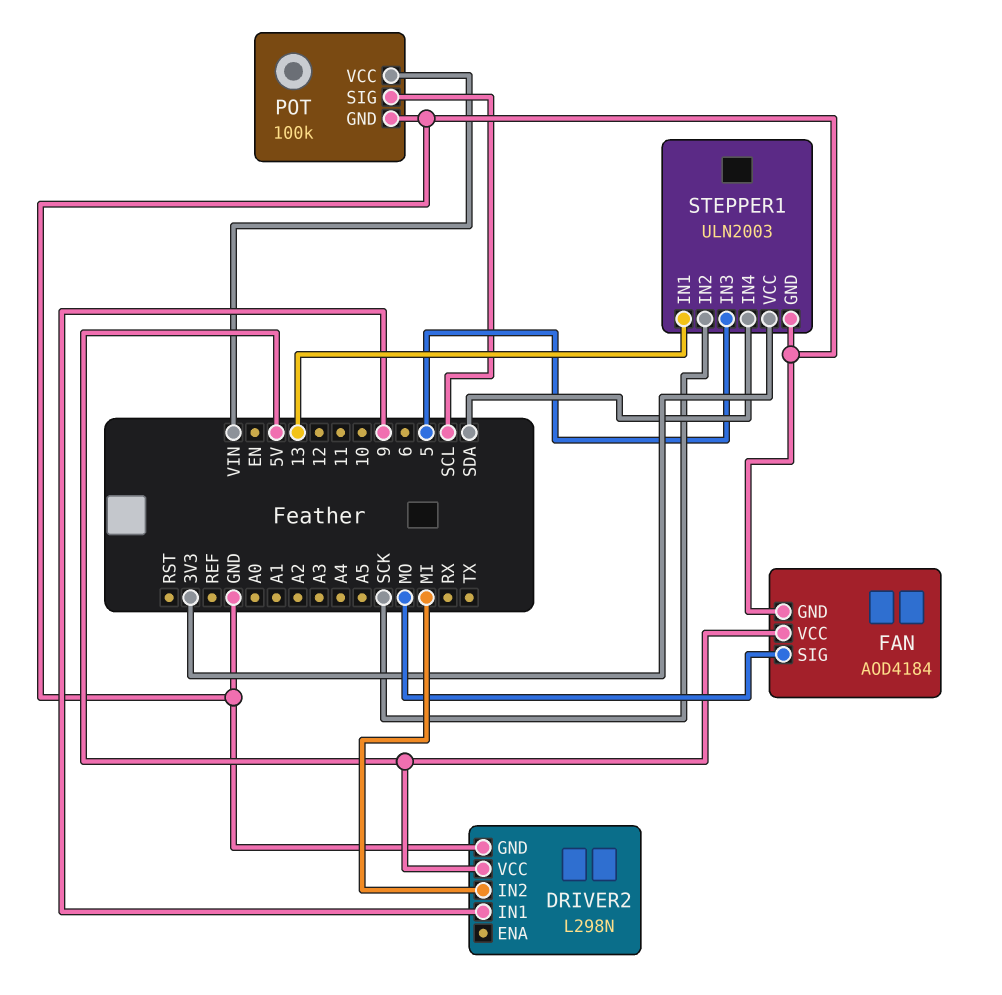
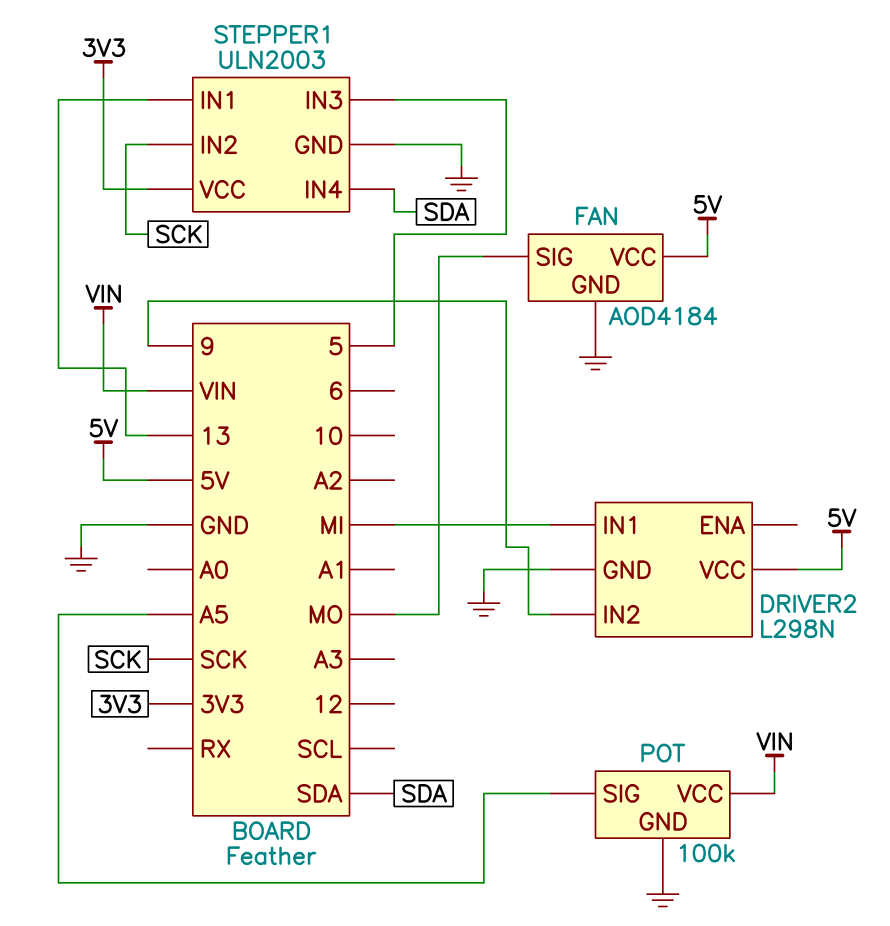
DRIVER2 pin IN1: 9 -> MI
DRIVER2 pin IN2: MI -> 9
POT pin SIG: SCL -> A5

